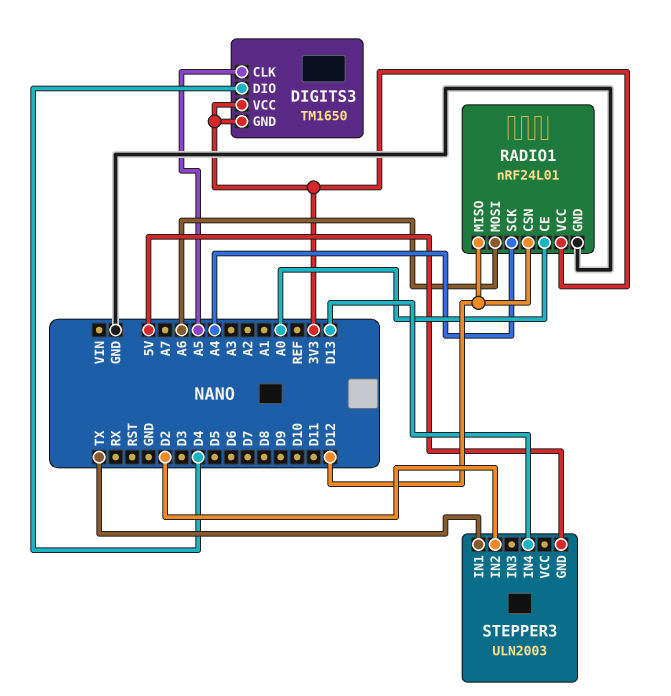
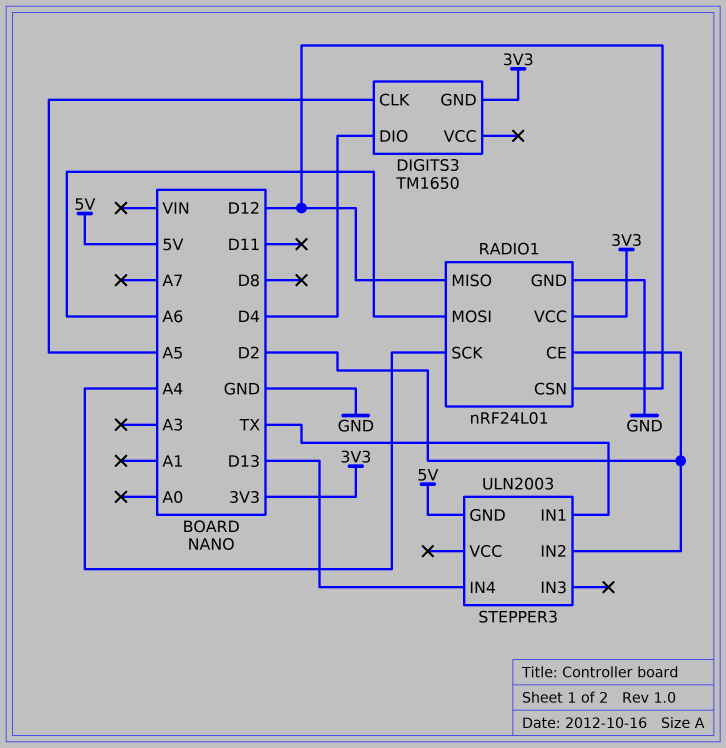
DIGITS3 pin VCC: 3V3 -> none
RADIO1 pin CE: A0 -> D2

